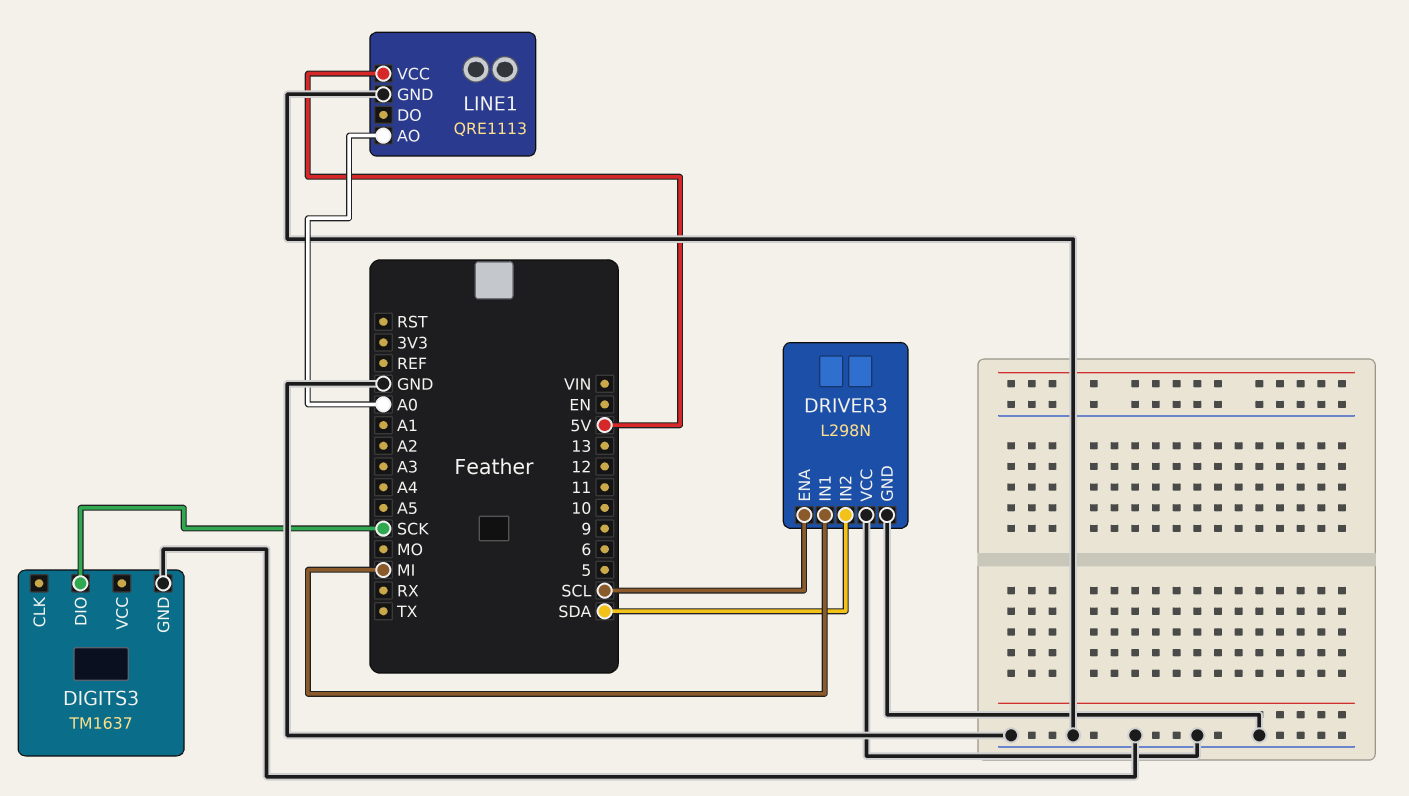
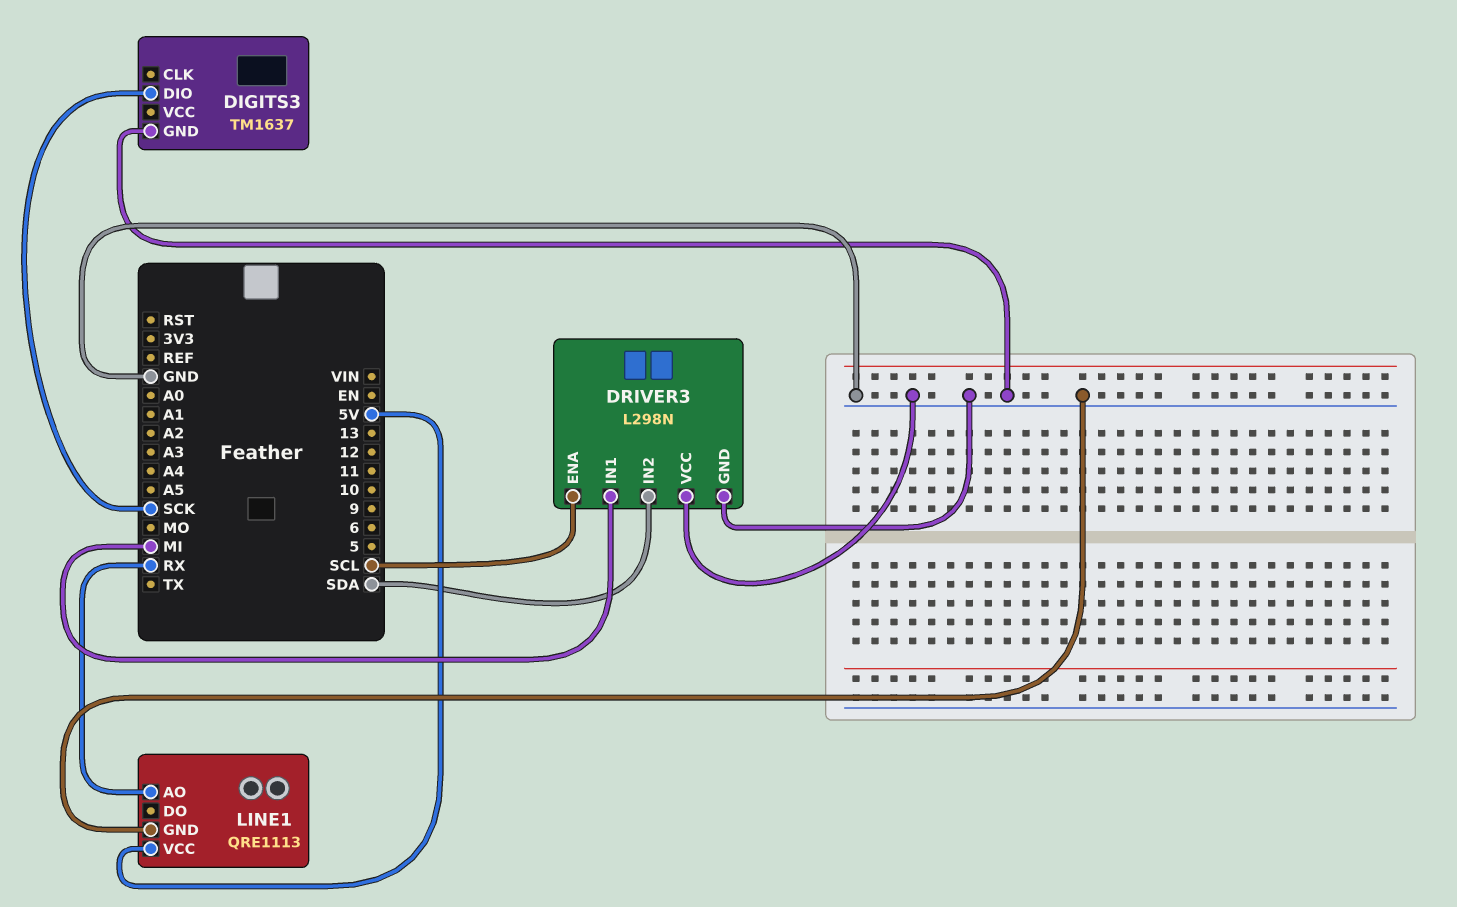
LINE1 pin AO: A0 -> RX

